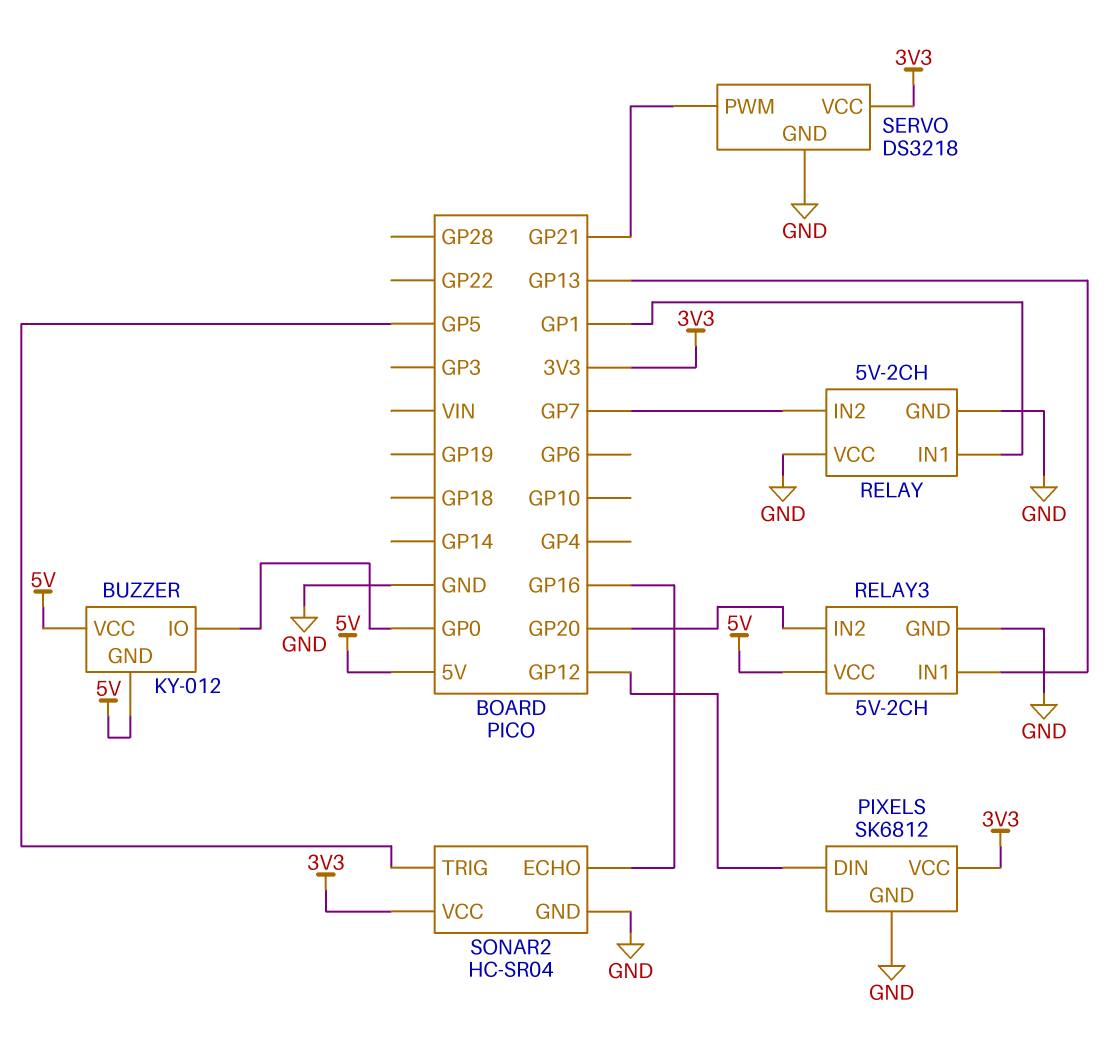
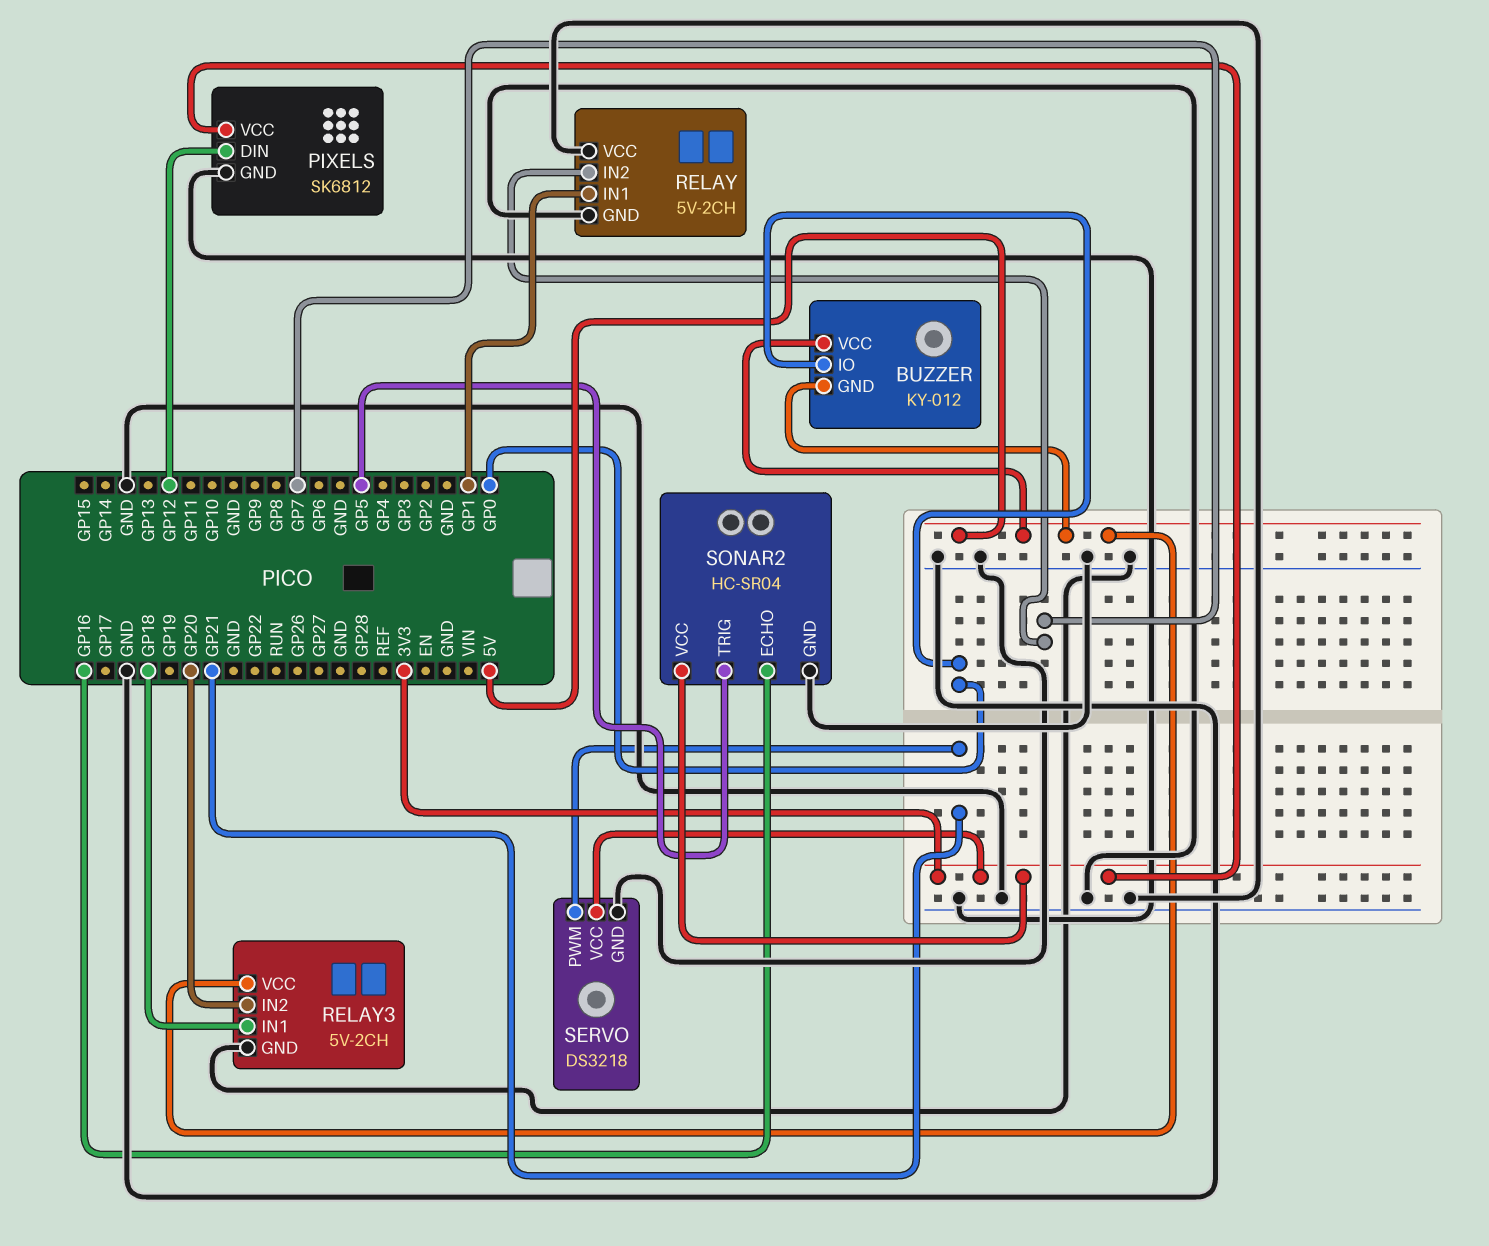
RELAY3 pin IN1: GP13 -> GP18

